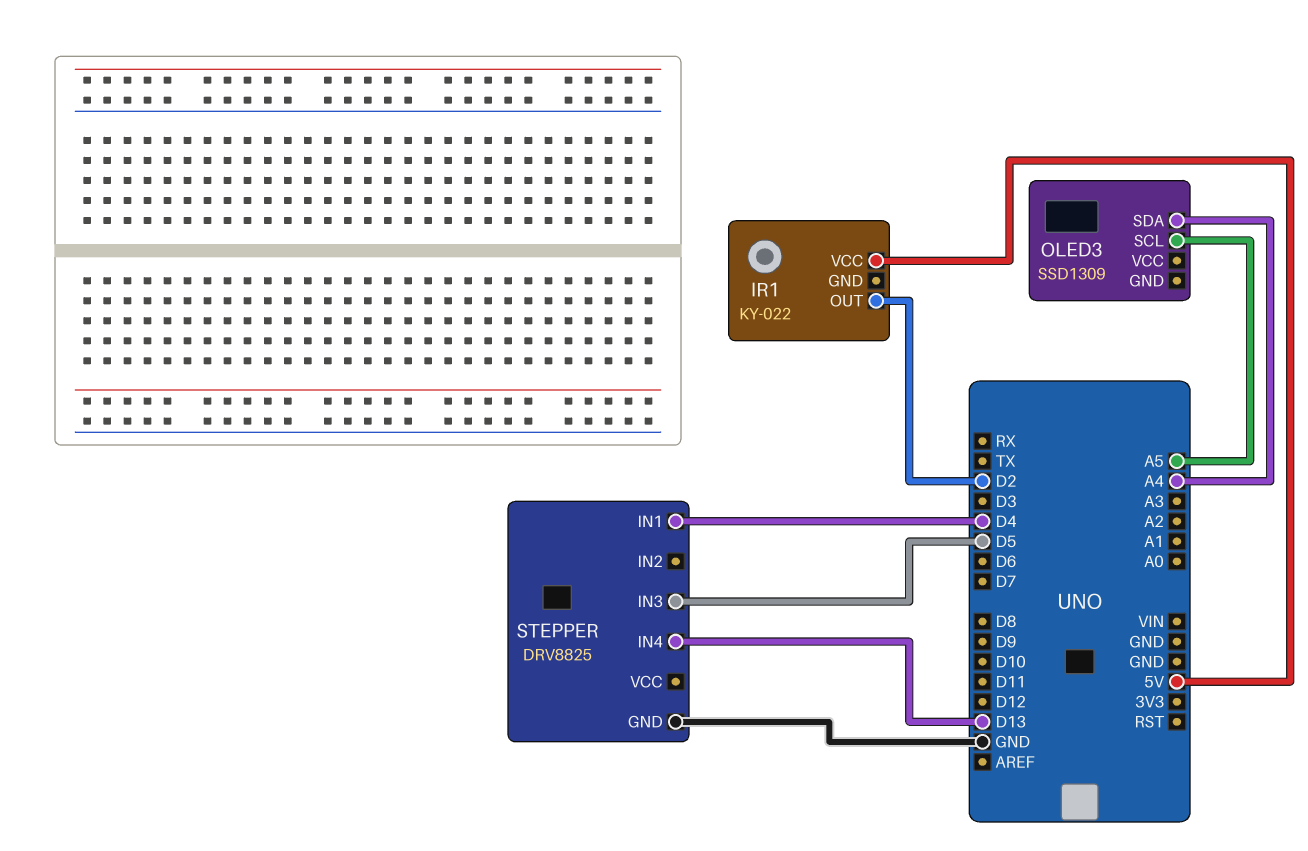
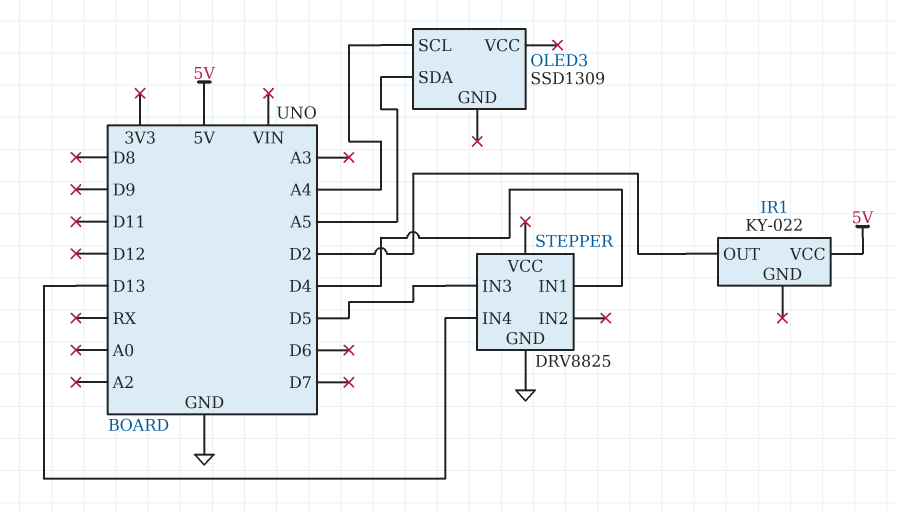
OLED3 pin SCL: A5 -> A4
OLED3 pin SDA: A4 -> A5

